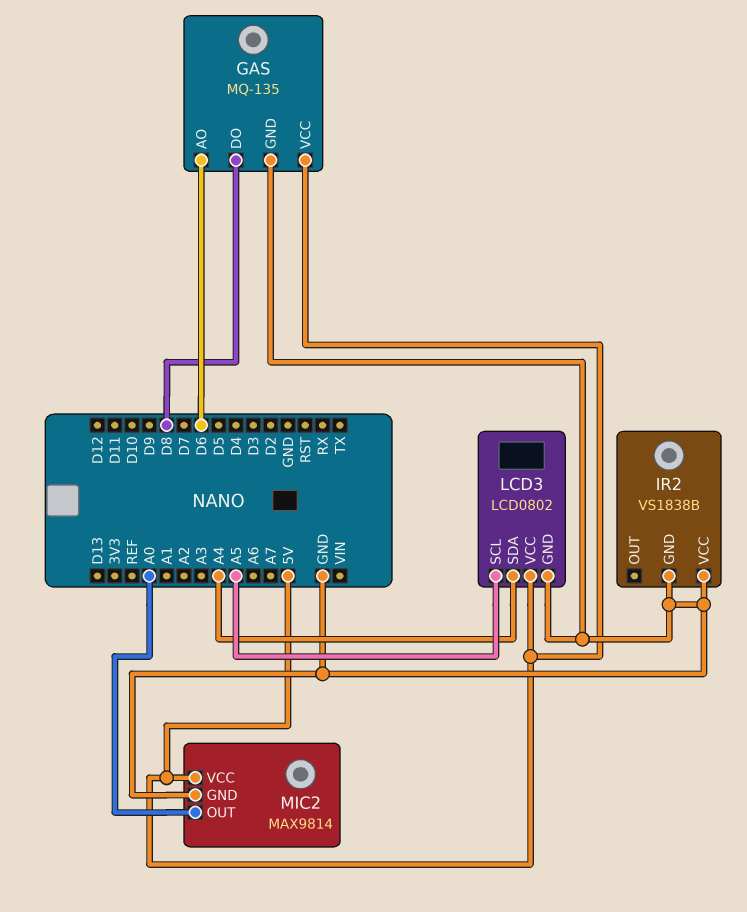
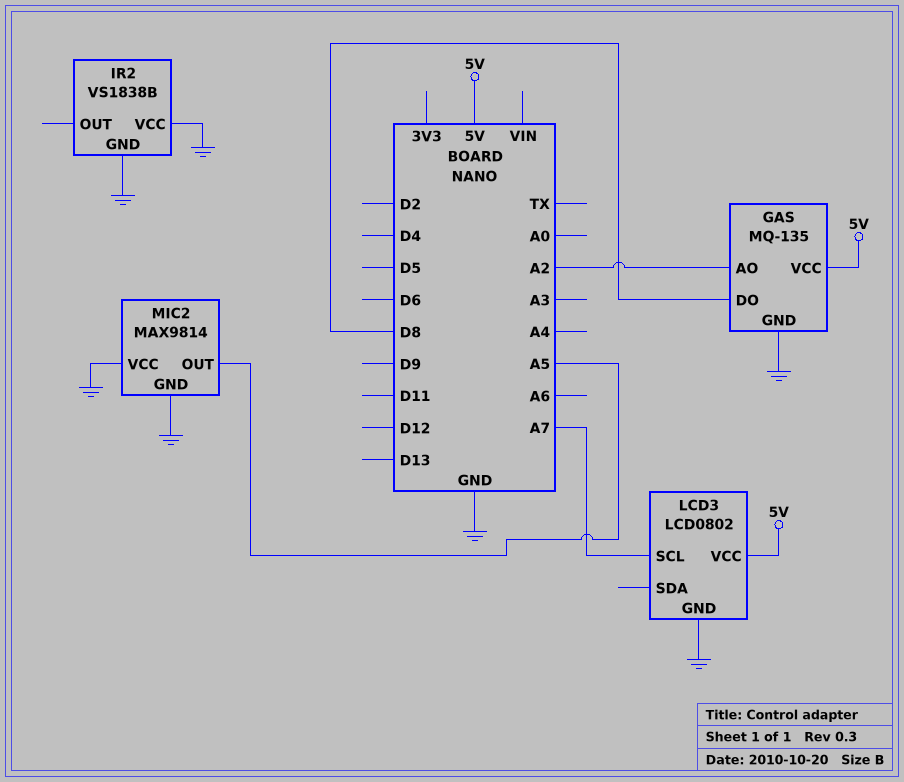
GAS pin AO: D6 -> A2
LCD3 pin SCL: A5 -> A7
LCD3 pin SDA: A4 -> none
MIC2 pin OUT: A0 -> A5
MIC2 pin VCC: 5V -> GND

